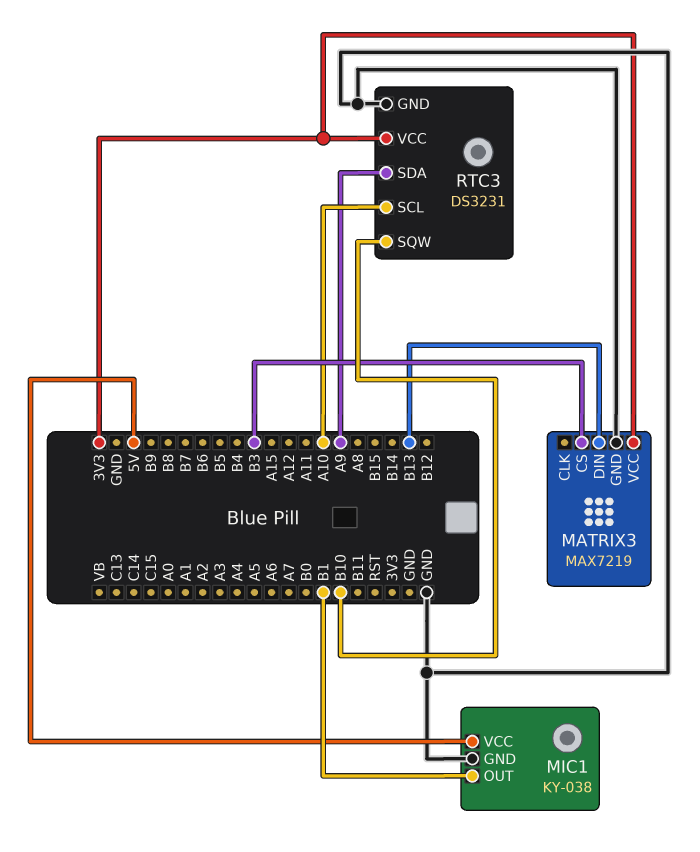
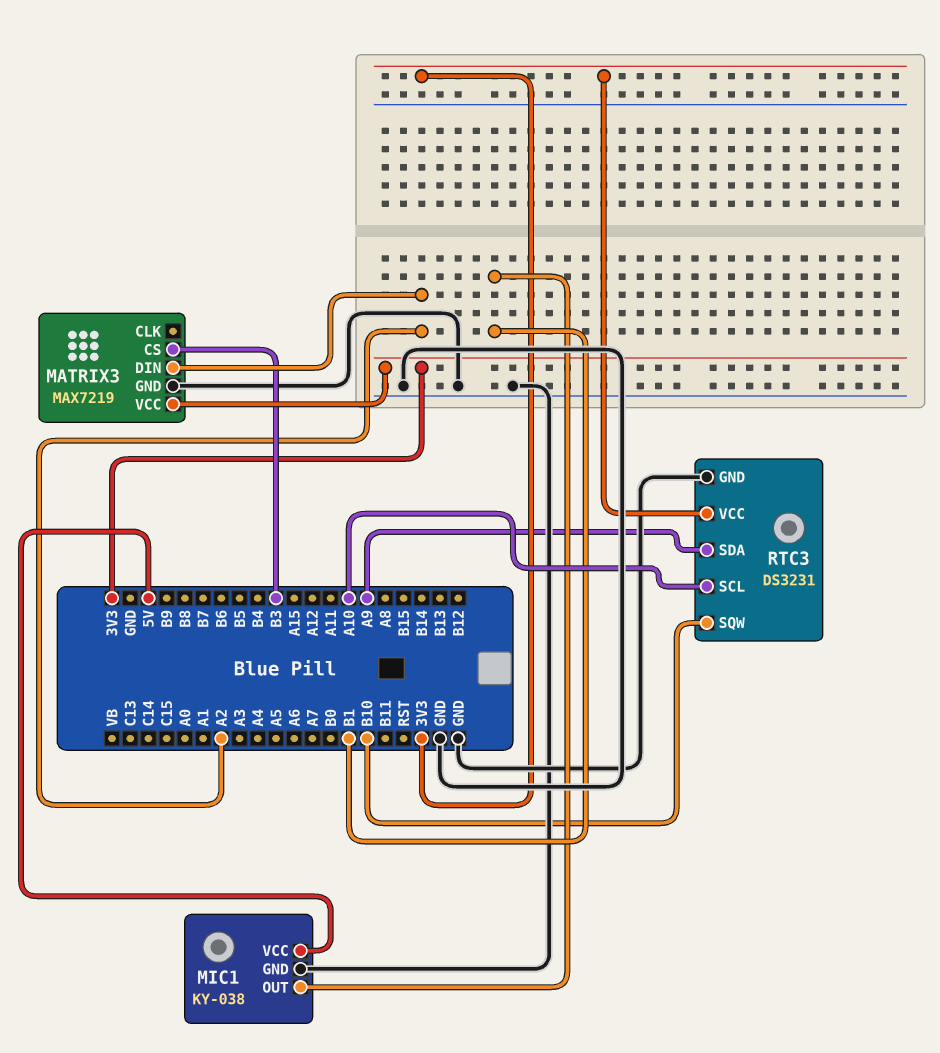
MATRIX3 pin DIN: B13 -> A2

